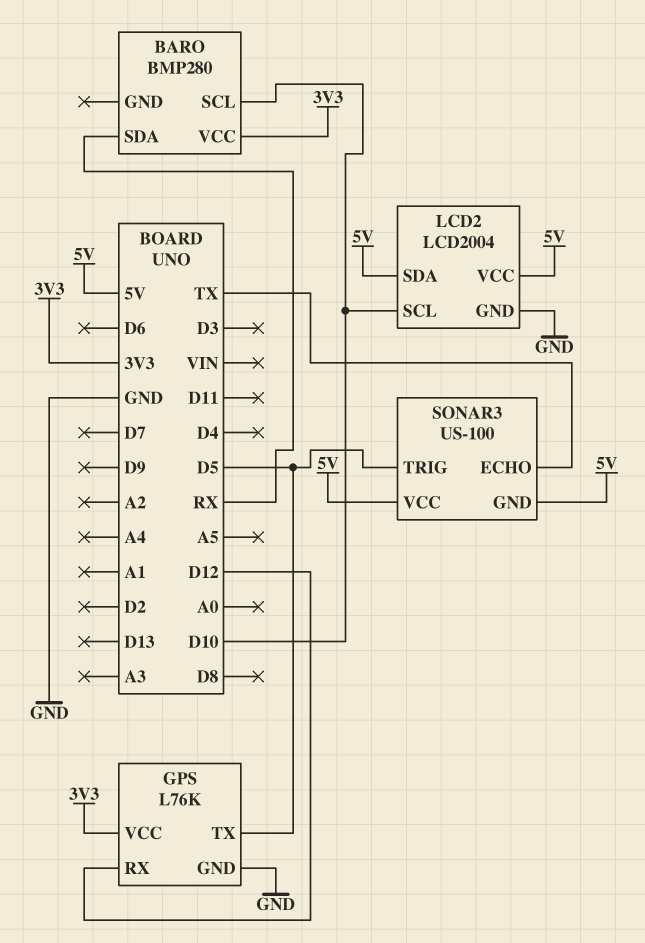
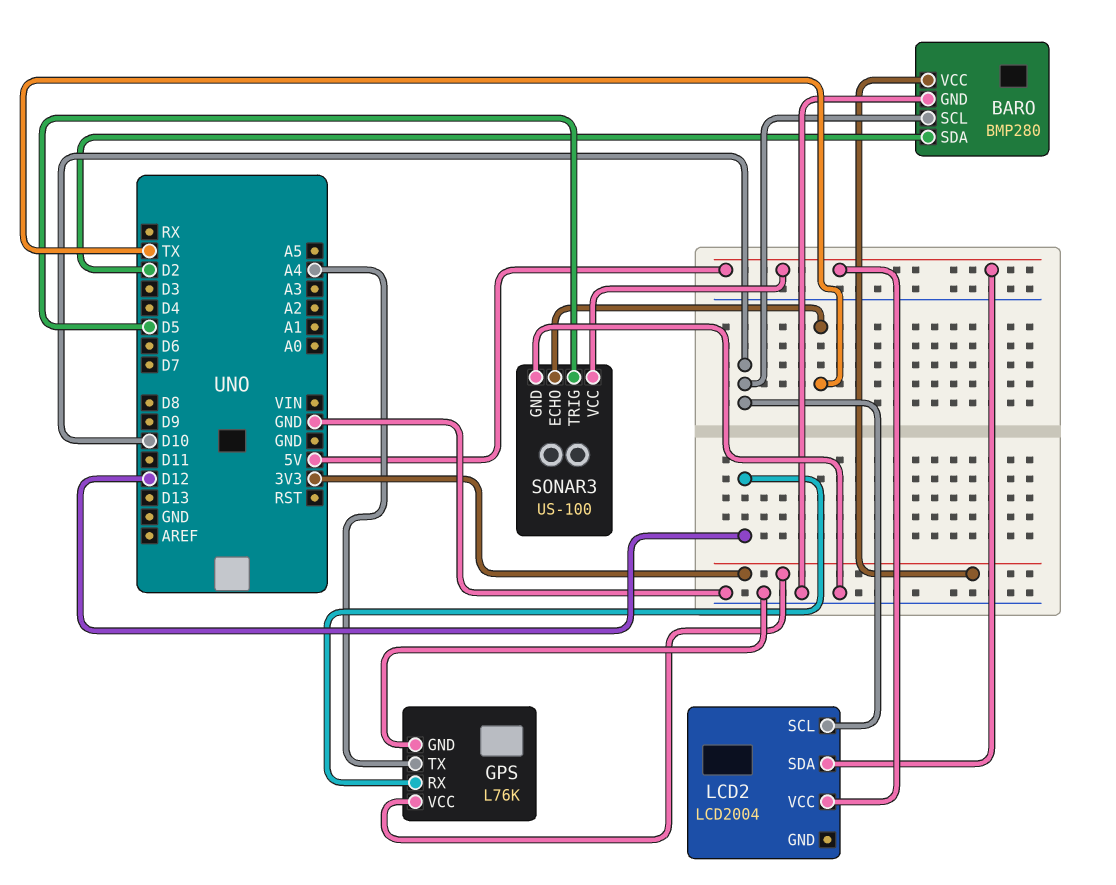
BARO pin GND: none -> GND
BARO pin SDA: RX -> D2
GPS pin TX: D5 -> A4
LCD2 pin GND: GND -> none
SONAR3 pin GND: 5V -> GND

